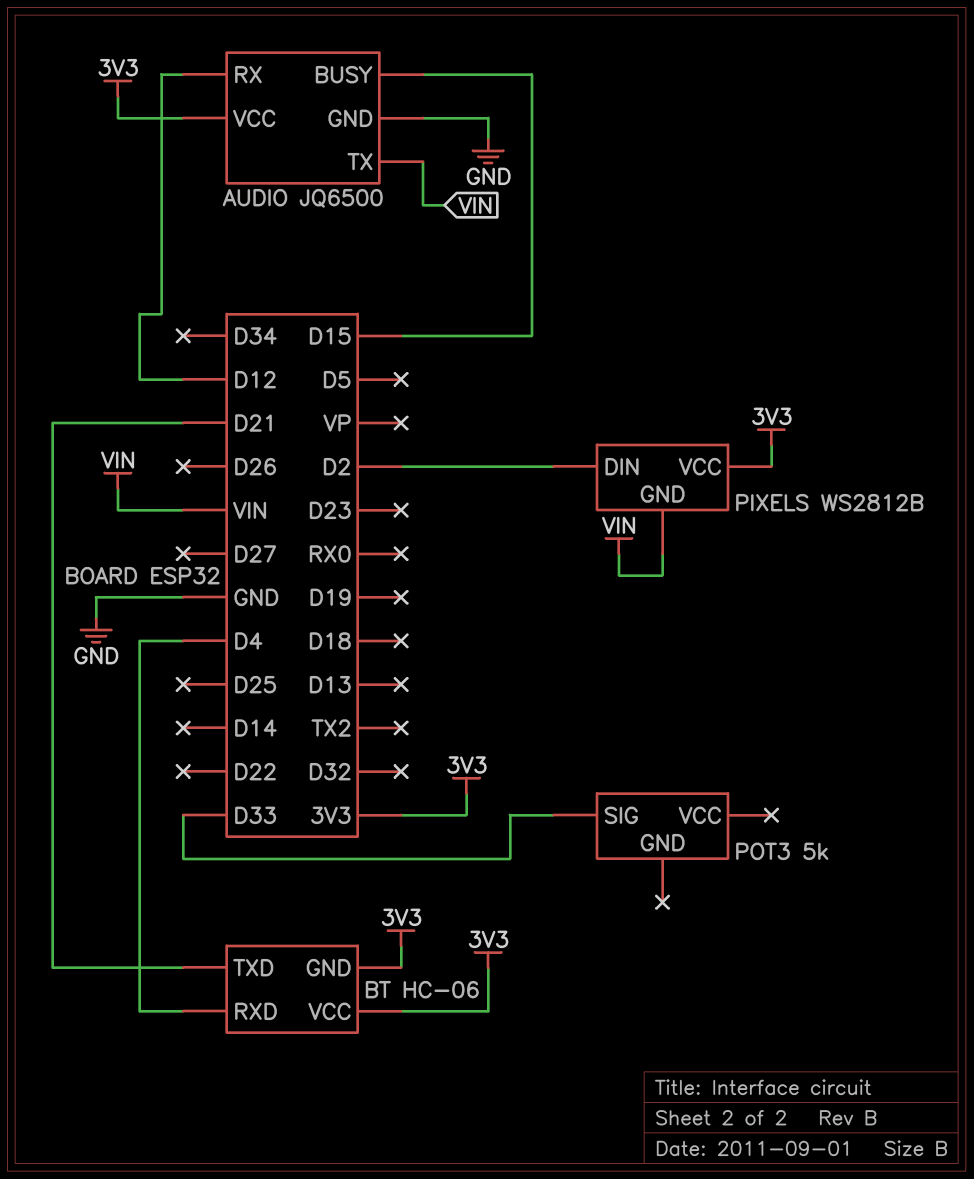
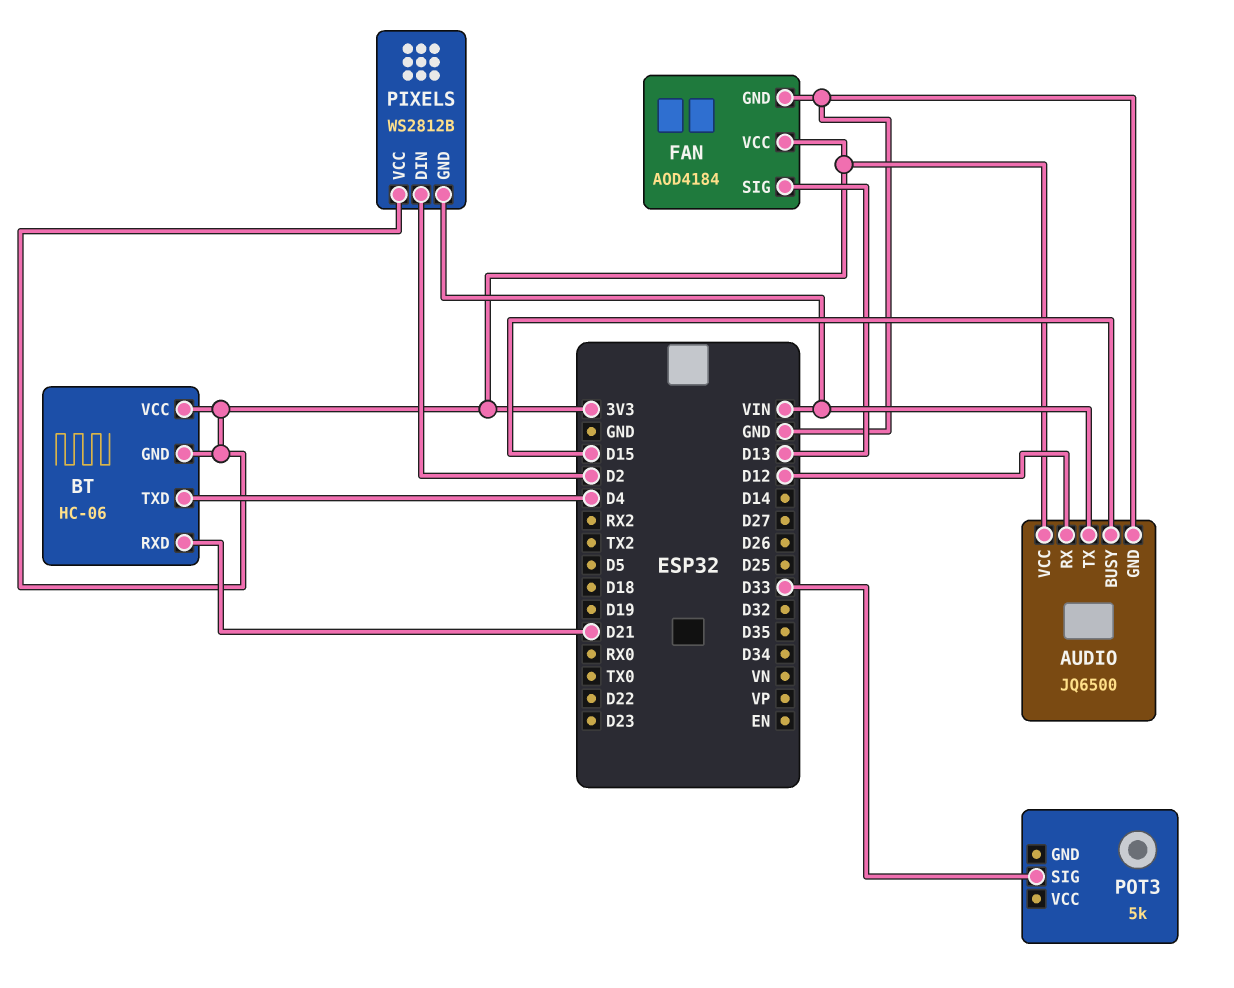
BT pin RXD: D4 -> D21
BT pin TXD: D21 -> D4
FAN: none -> AOD4184
FAN pin GND: none -> GND
FAN pin SIG: none -> D13
FAN pin VCC: none -> 3V3

